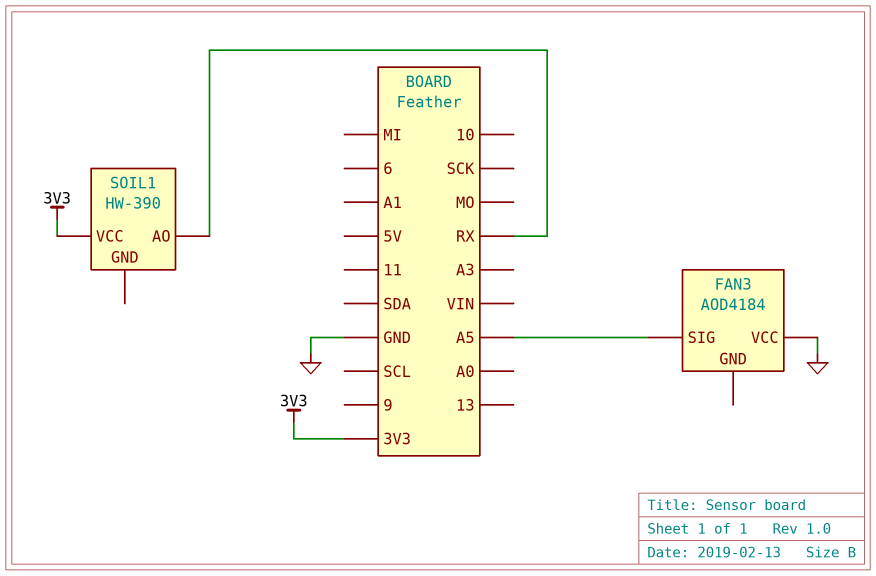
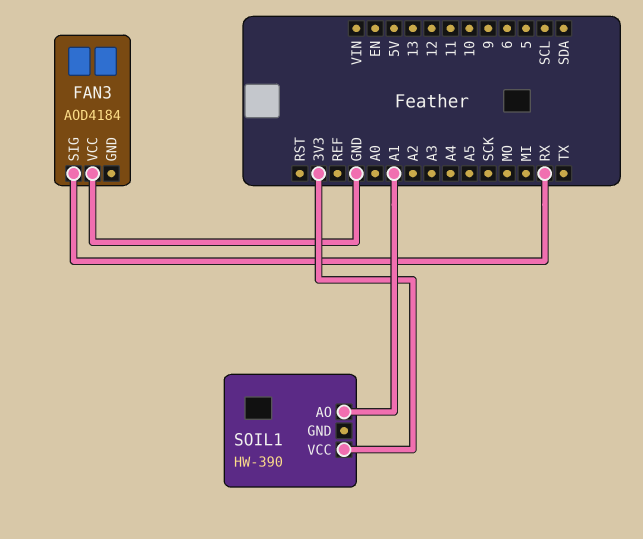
FAN3 pin SIG: A5 -> RX
SOIL1 pin AO: RX -> A1

